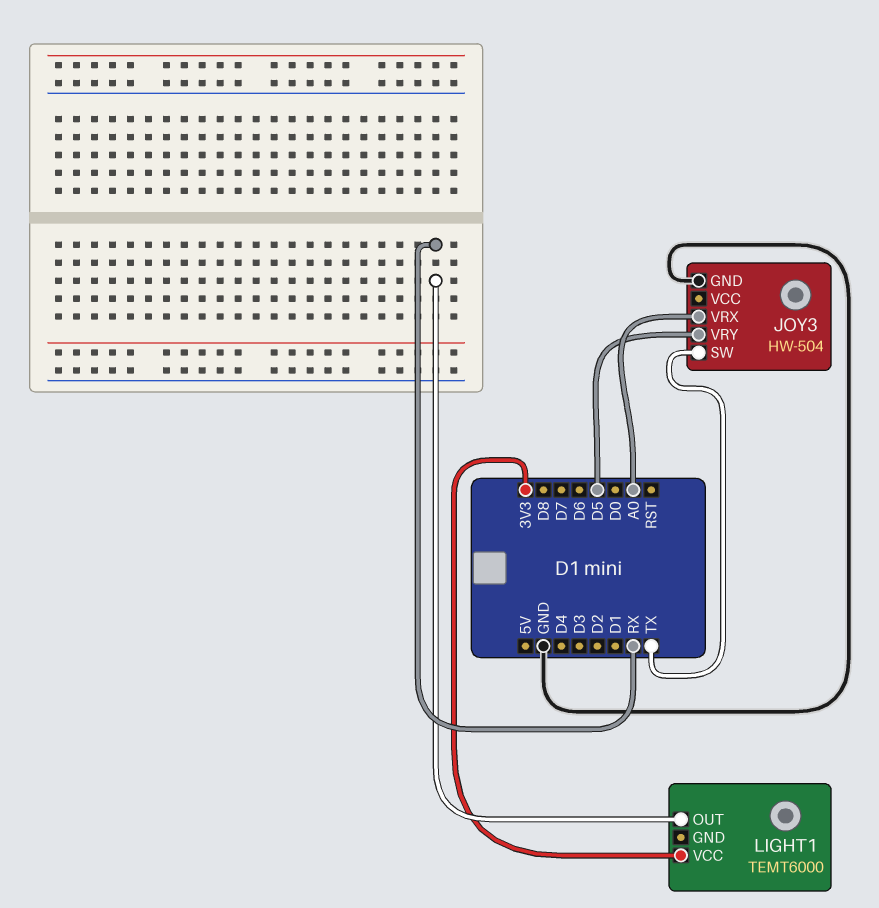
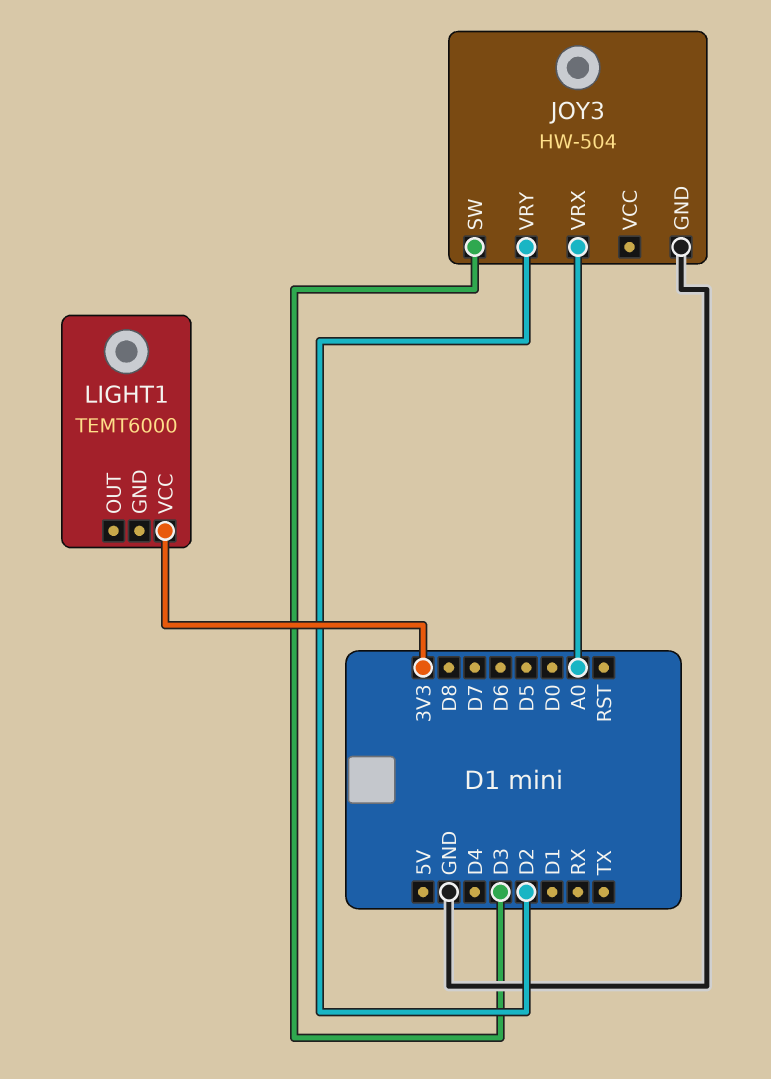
JOY3 pin SW: TX -> D3
JOY3 pin VRY: D5 -> D2
LIGHT1 pin OUT: RX -> none

